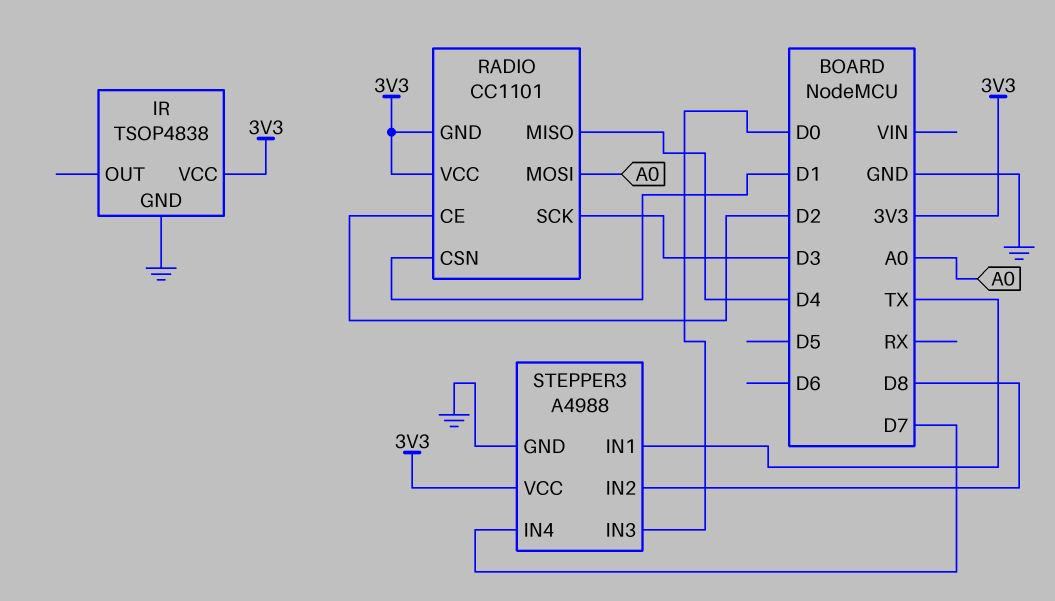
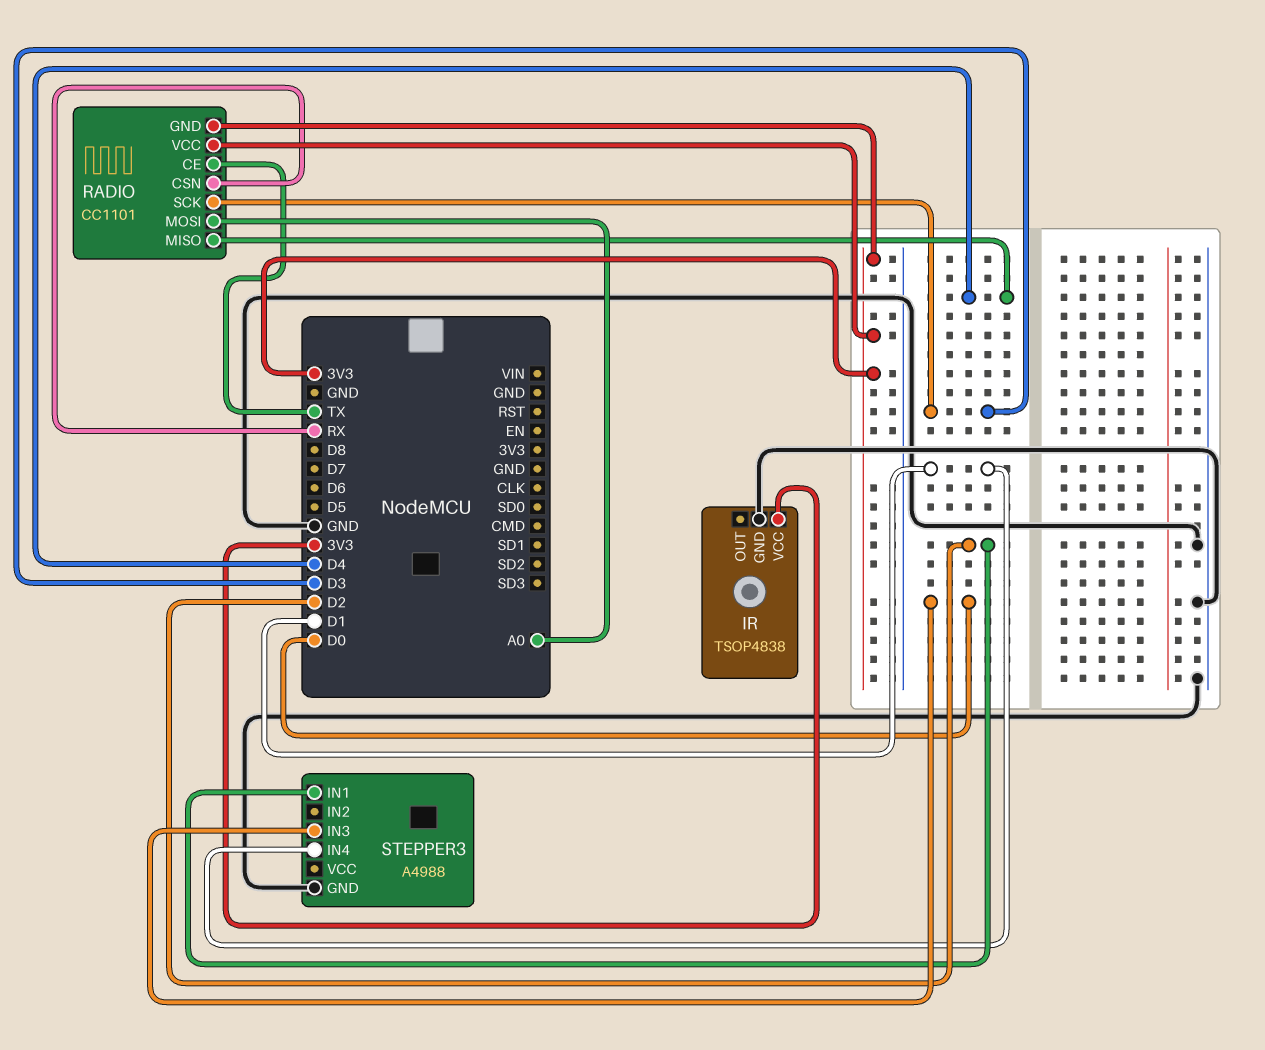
RADIO pin CE: D2 -> TX
RADIO pin CSN: D1 -> RX
STEPPER3 pin IN1: TX -> D2
STEPPER3 pin IN2: D8 -> none
STEPPER3 pin IN4: D7 -> D1
STEPPER3 pin VCC: 3V3 -> none

